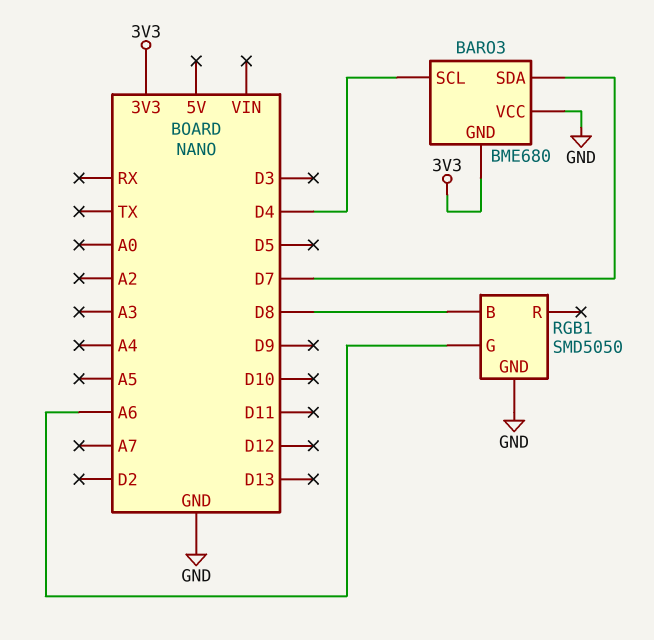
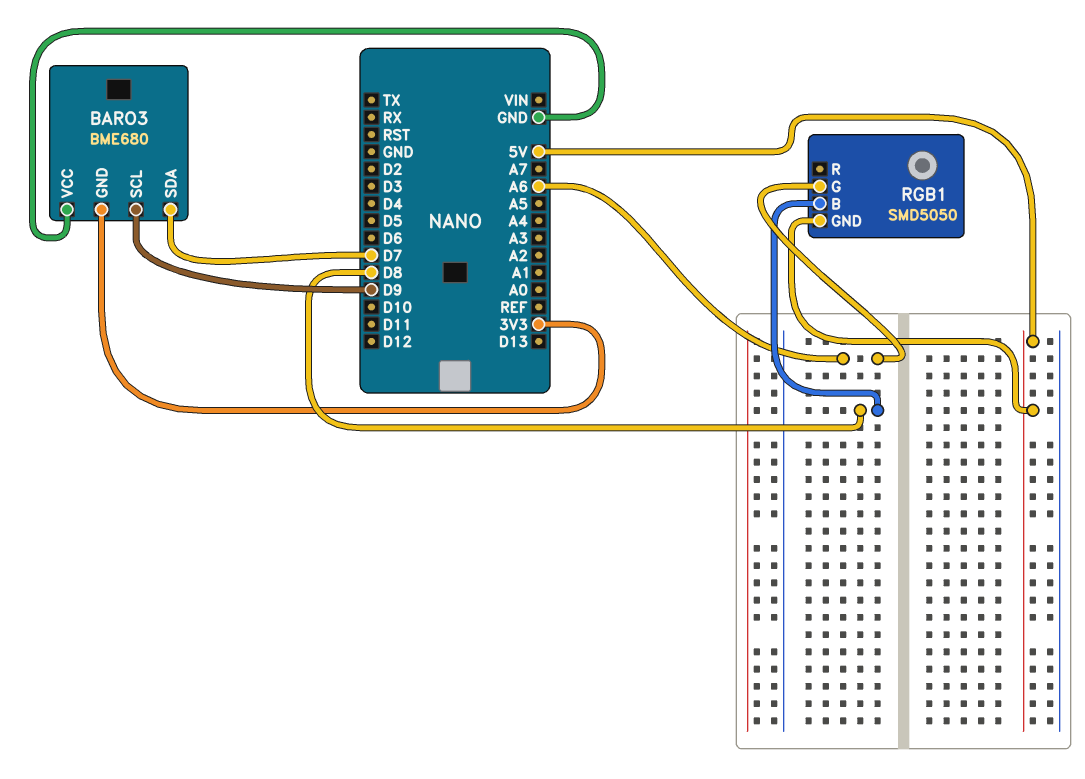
BARO3 pin SCL: D4 -> D9
RGB1 pin GND: GND -> 5V

